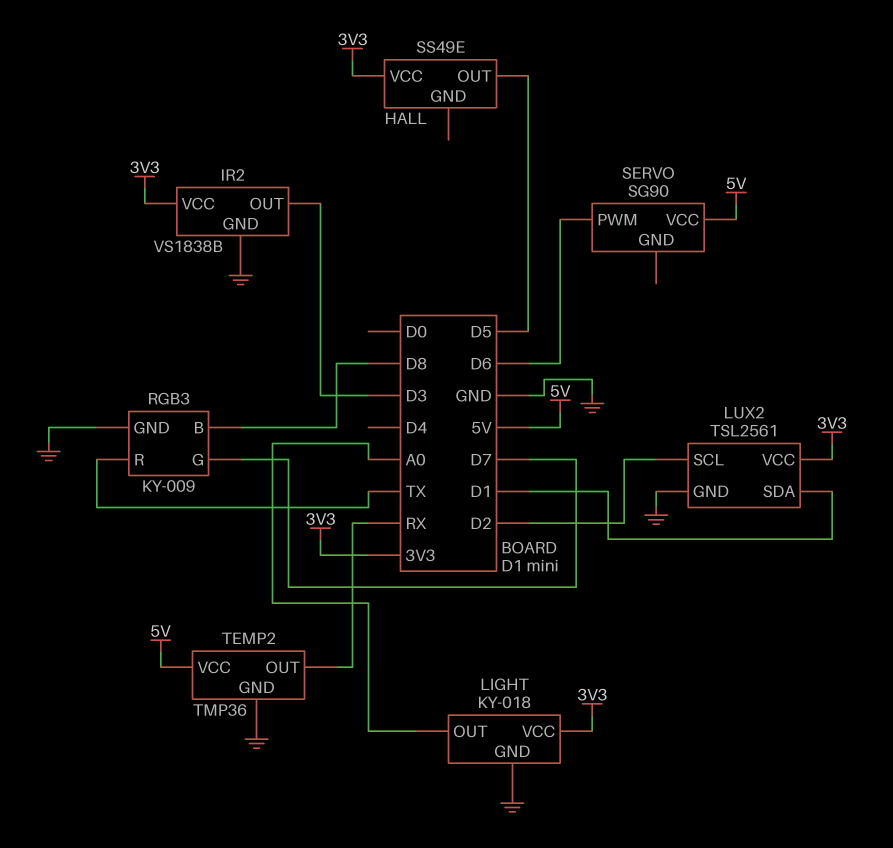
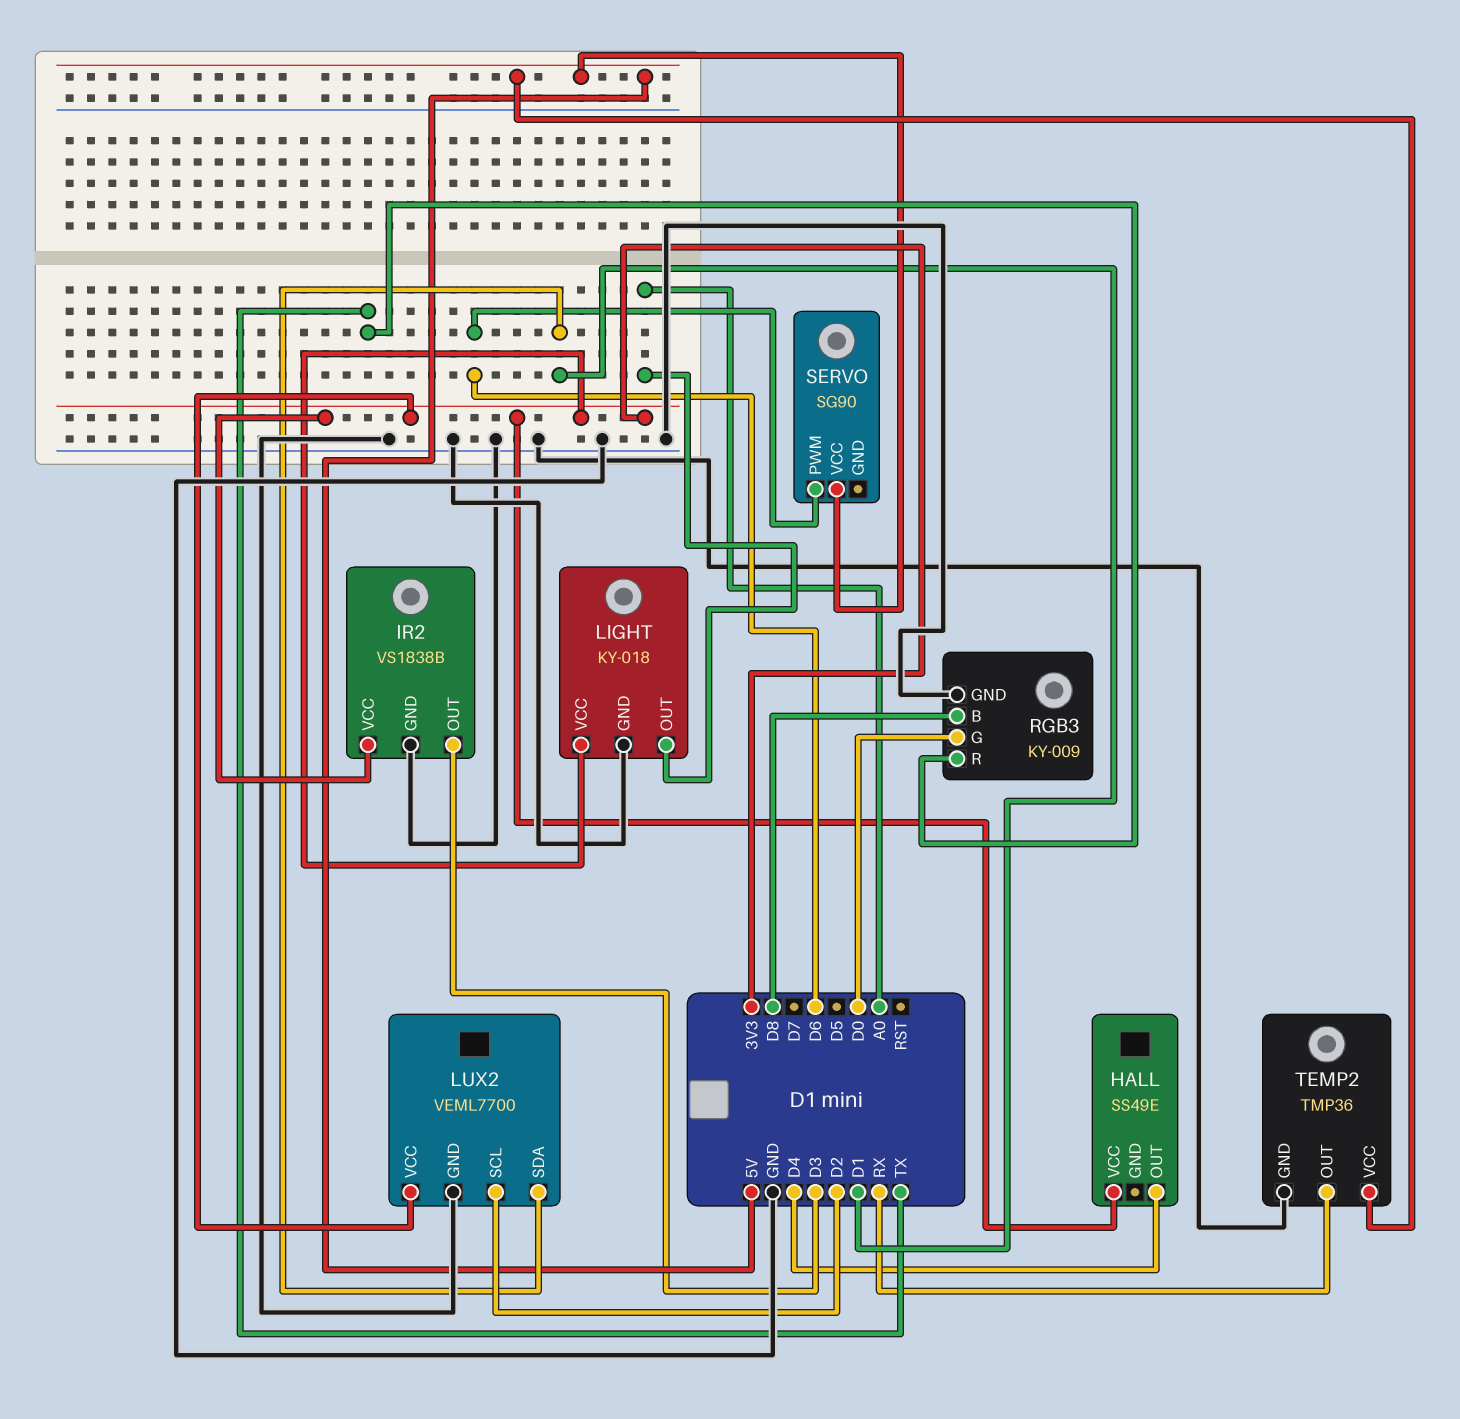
HALL pin OUT: D5 -> D4
LUX2: TSL2561 -> VEML7700
RGB3 pin G: D7 -> D0

